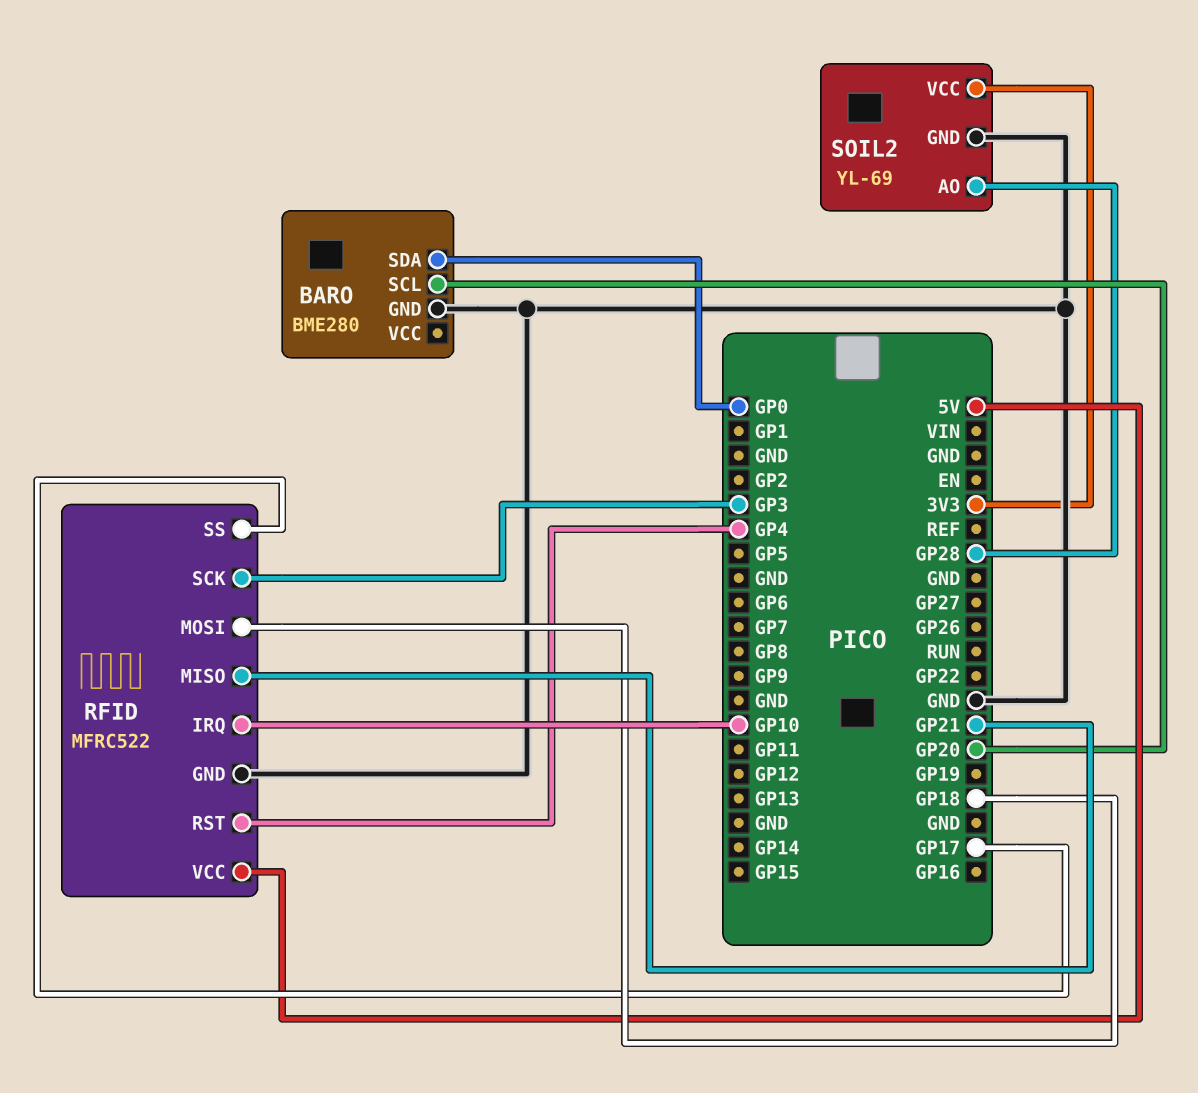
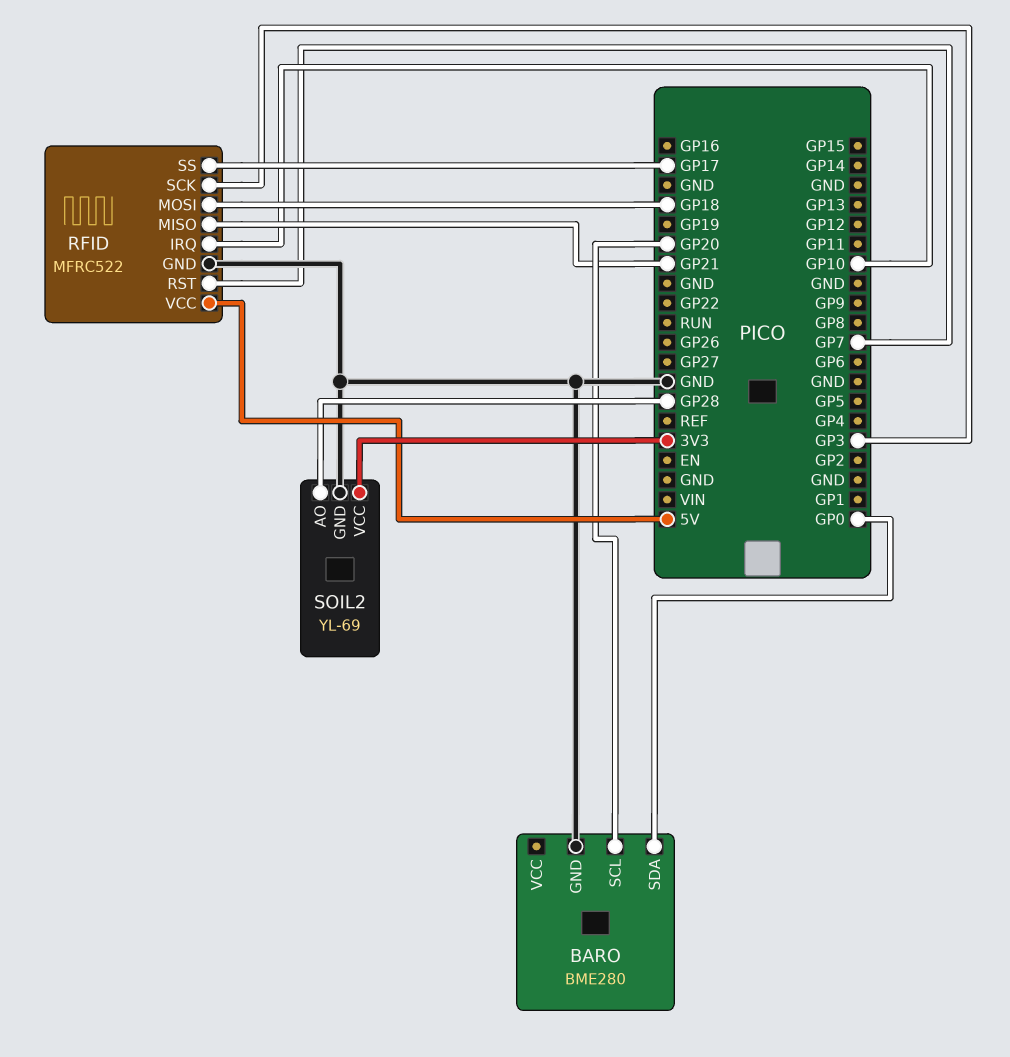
RFID pin RST: GP4 -> GP7

